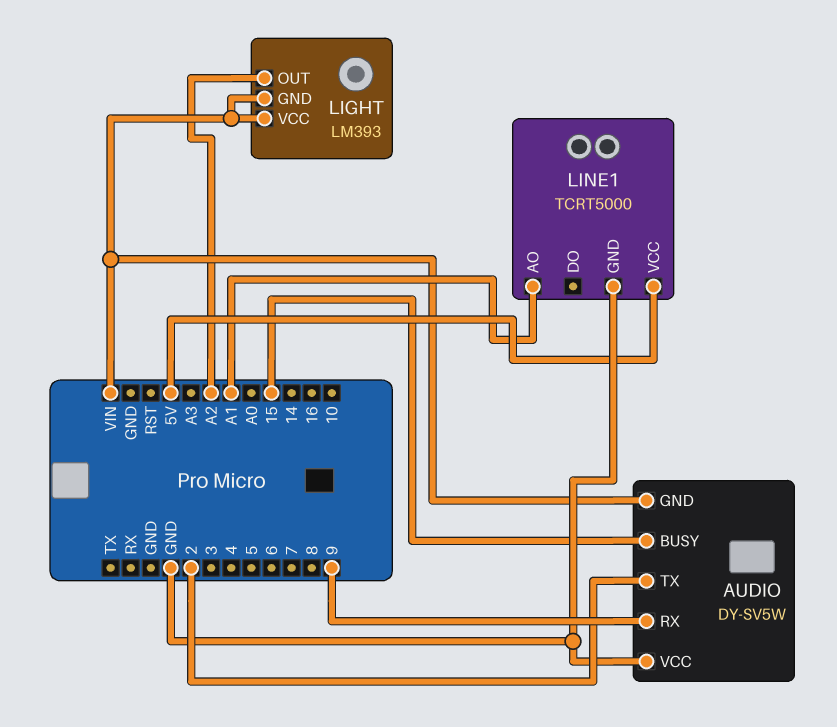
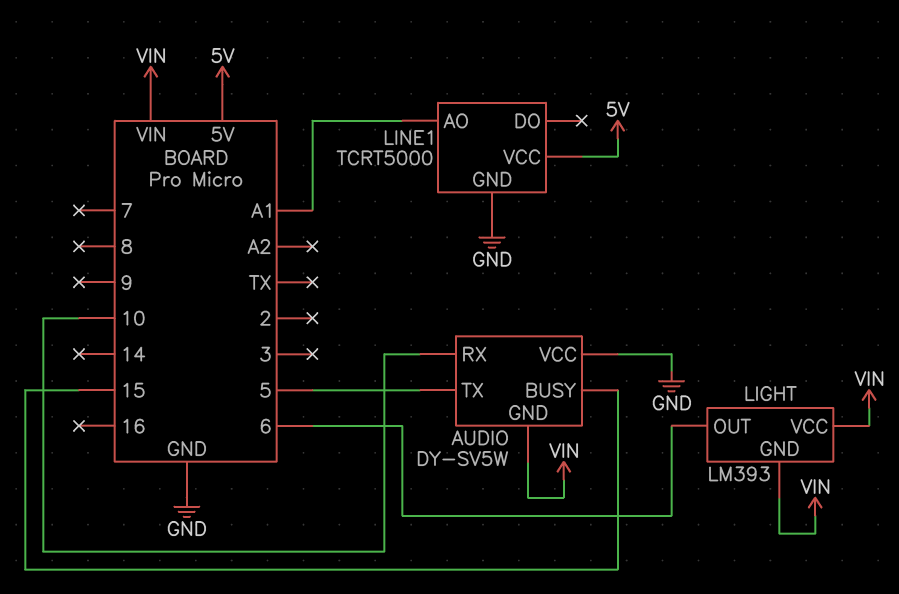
AUDIO pin RX: 9 -> 10
AUDIO pin TX: 2 -> 5
LIGHT pin OUT: A2 -> 6

